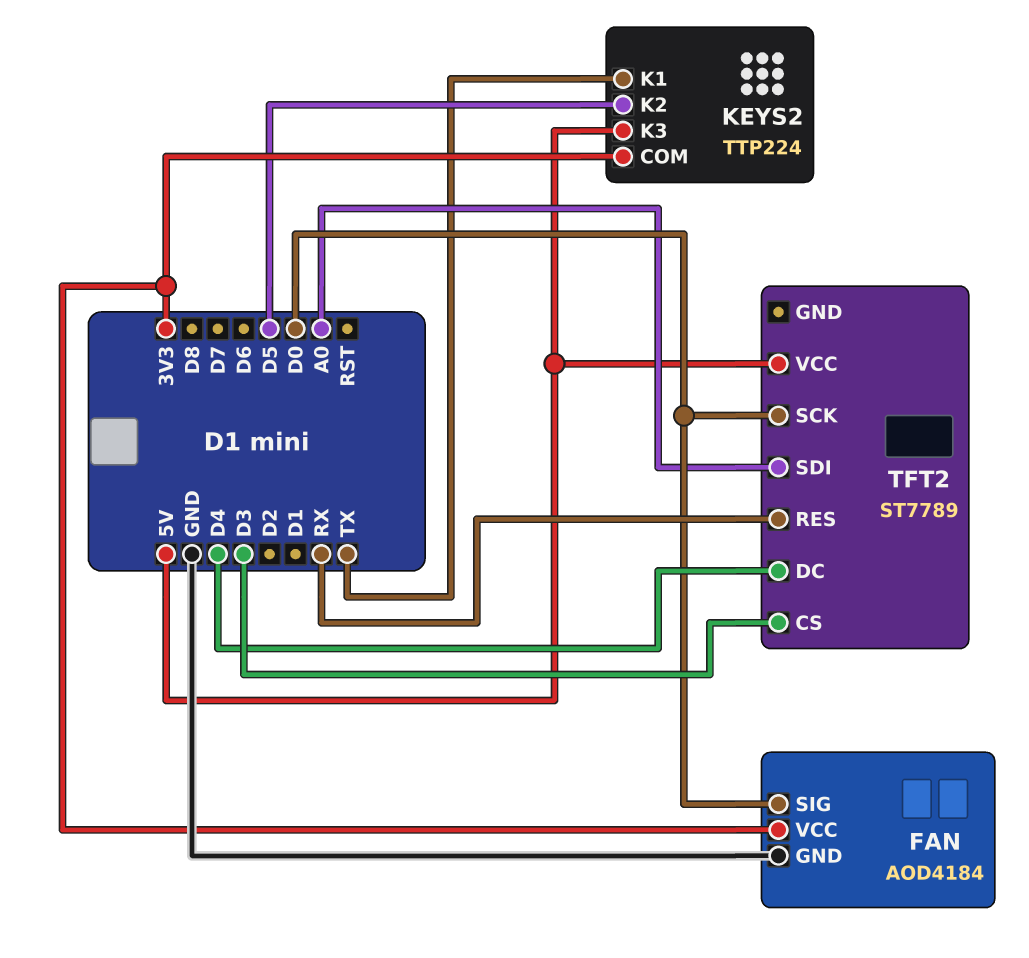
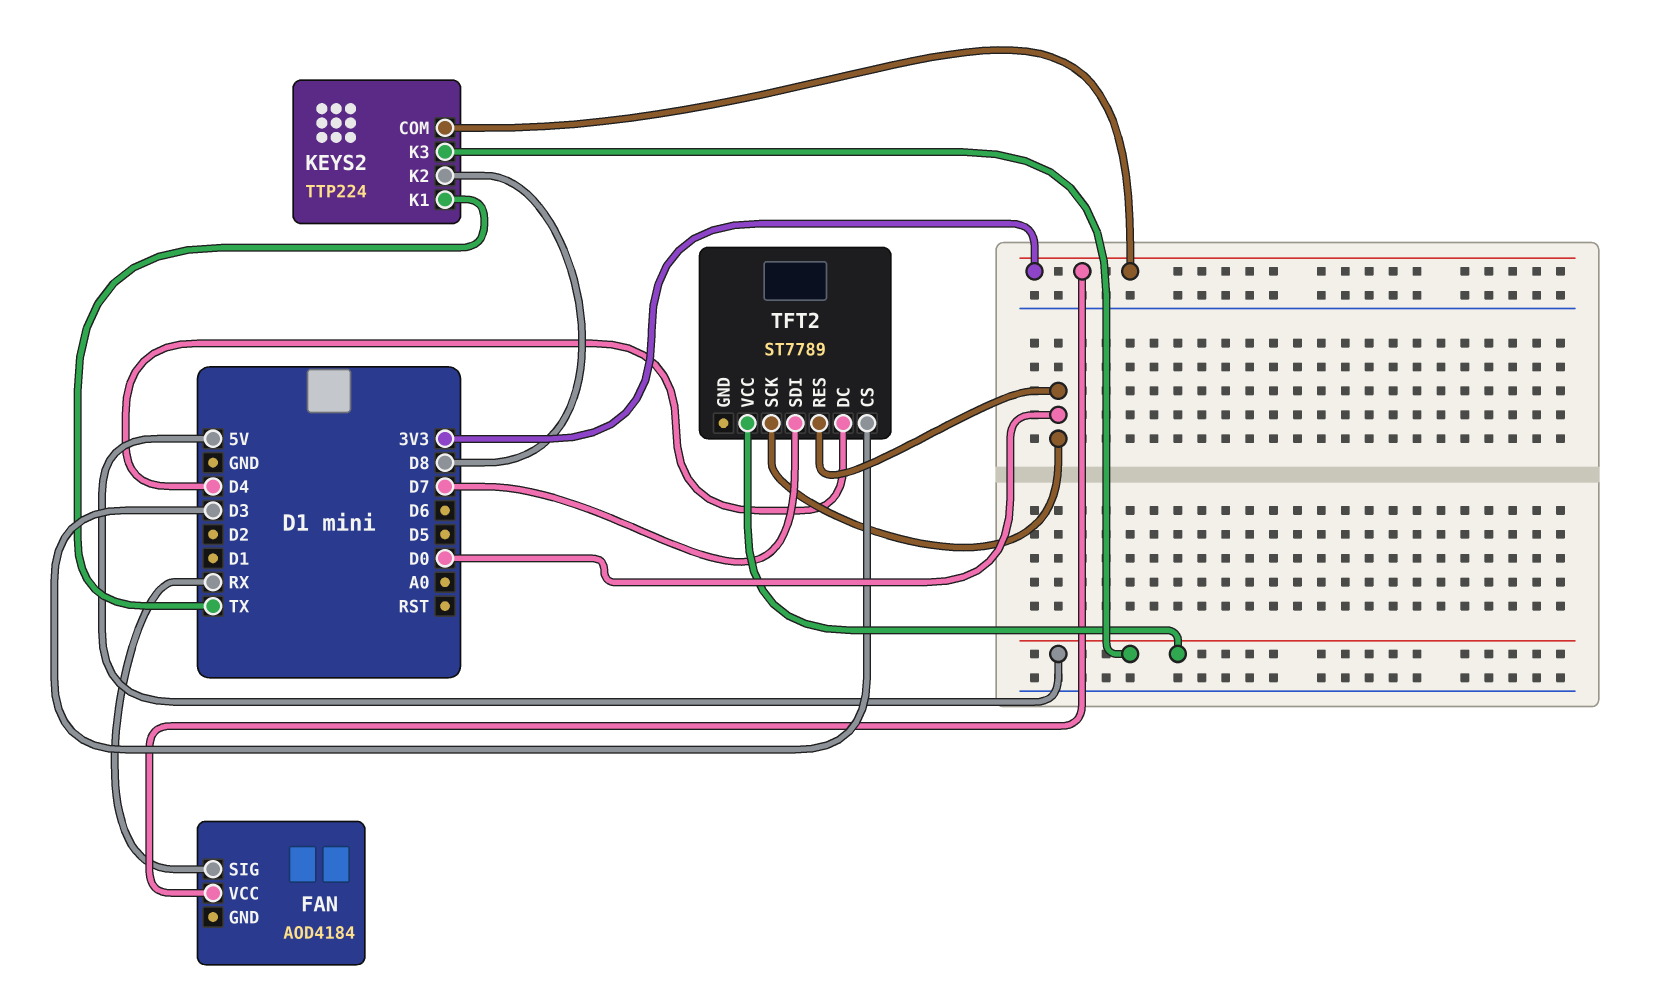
FAN pin GND: GND -> none
FAN pin SIG: D0 -> RX
KEYS2 pin K2: D5 -> D8
TFT2 pin RES: RX -> D0
TFT2 pin SDI: A0 -> D7

